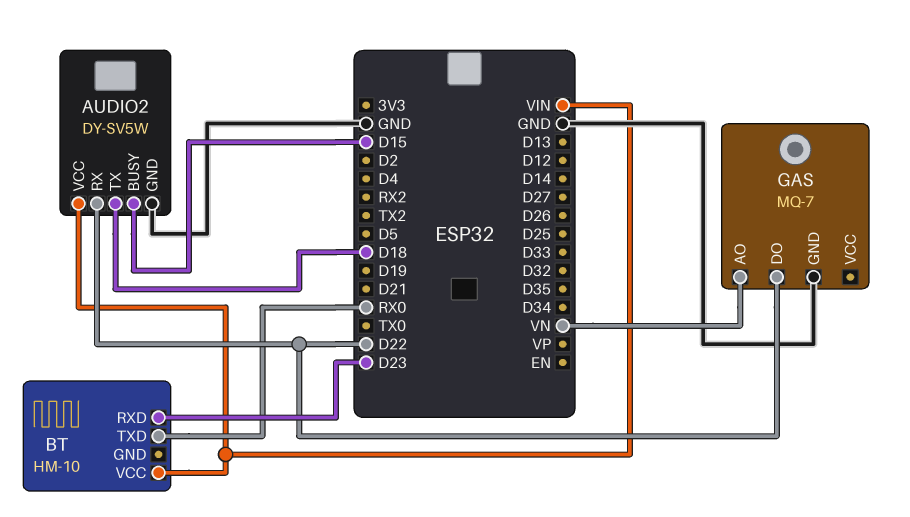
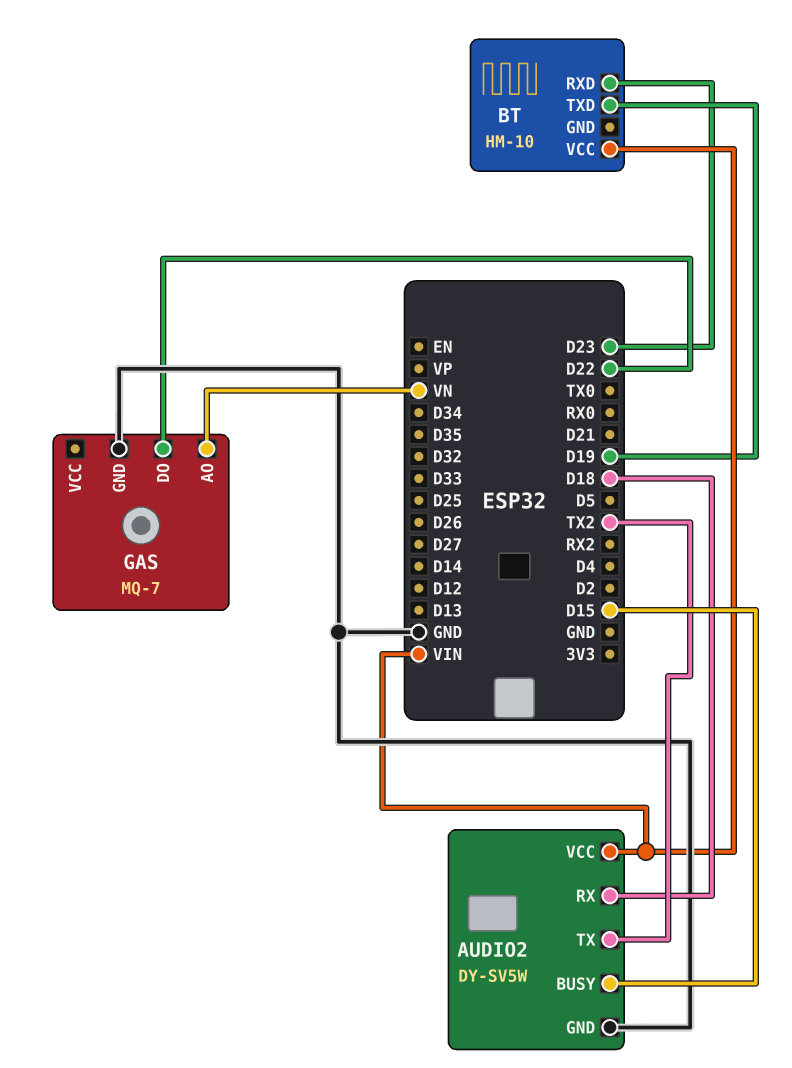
AUDIO2 pin RX: D22 -> D18
AUDIO2 pin TX: D18 -> TX2
BT pin TXD: RX0 -> D19

